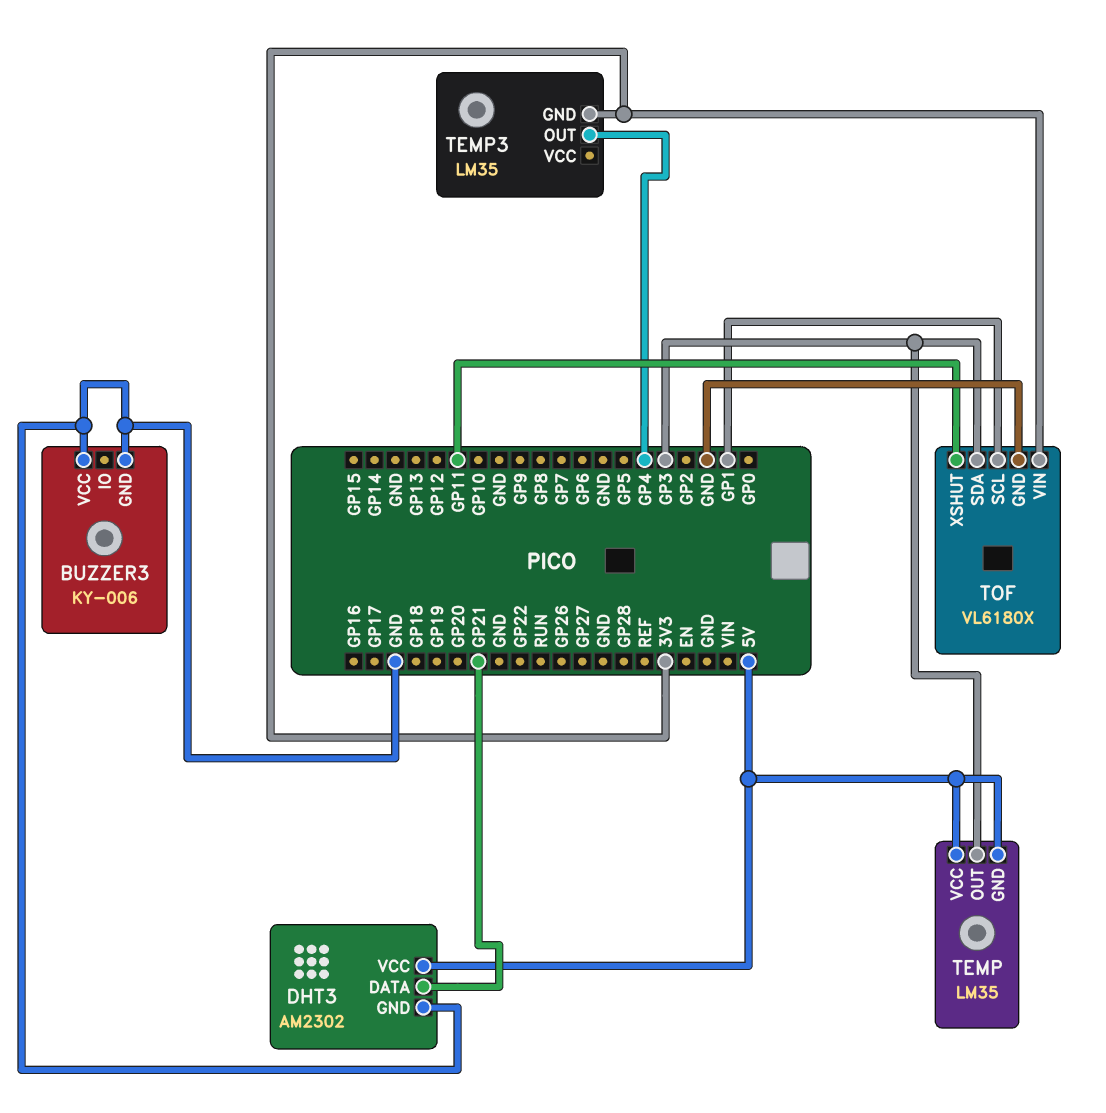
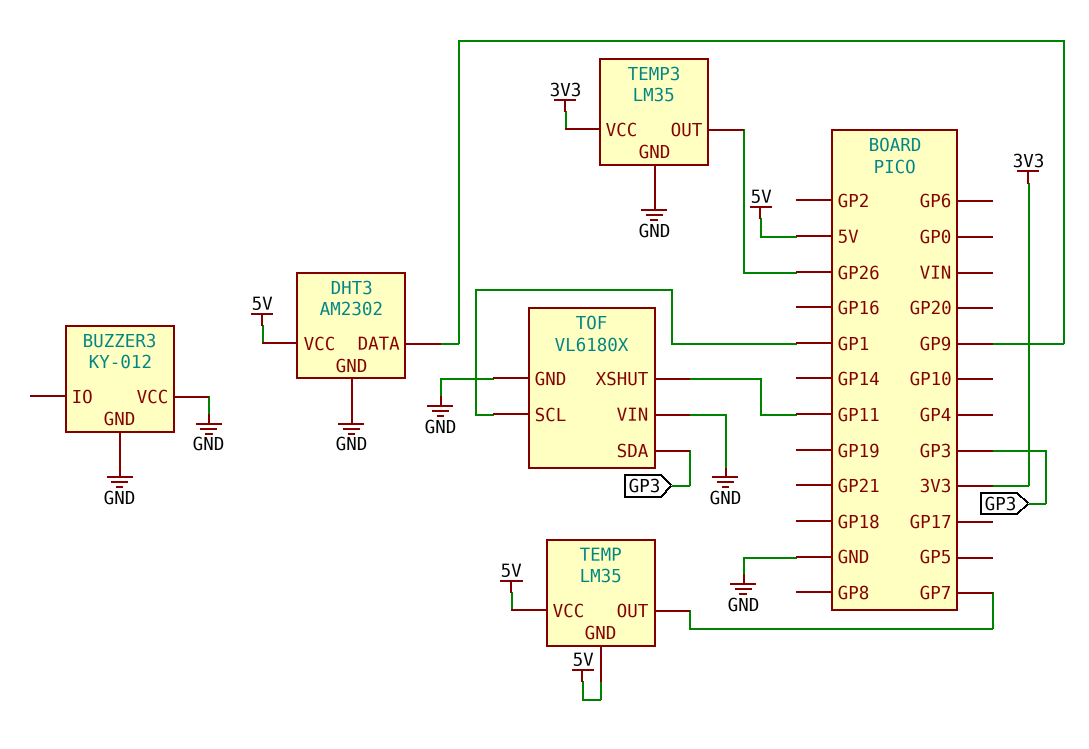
BUZZER3: KY-006 -> KY-012
DHT3 pin DATA: GP21 -> GP9
TEMP pin OUT: GP3 -> GP7
TEMP3 pin GND: 3V3 -> GND
TEMP3 pin OUT: GP4 -> GP26
TEMP3 pin VCC: none -> 3V3
TOF pin VIN: 3V3 -> GND

